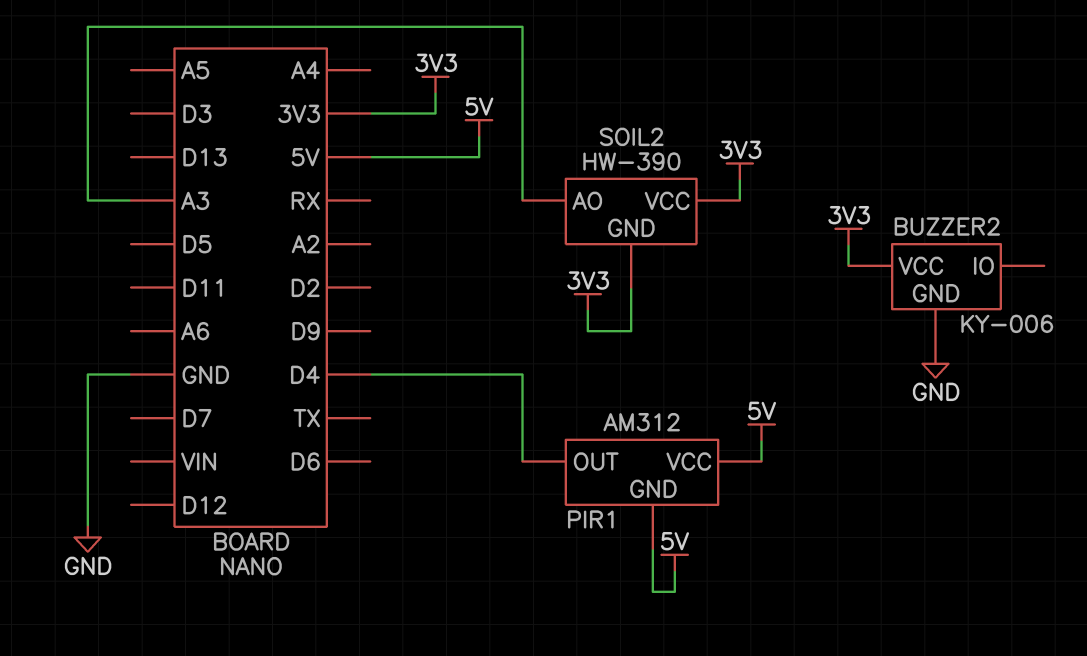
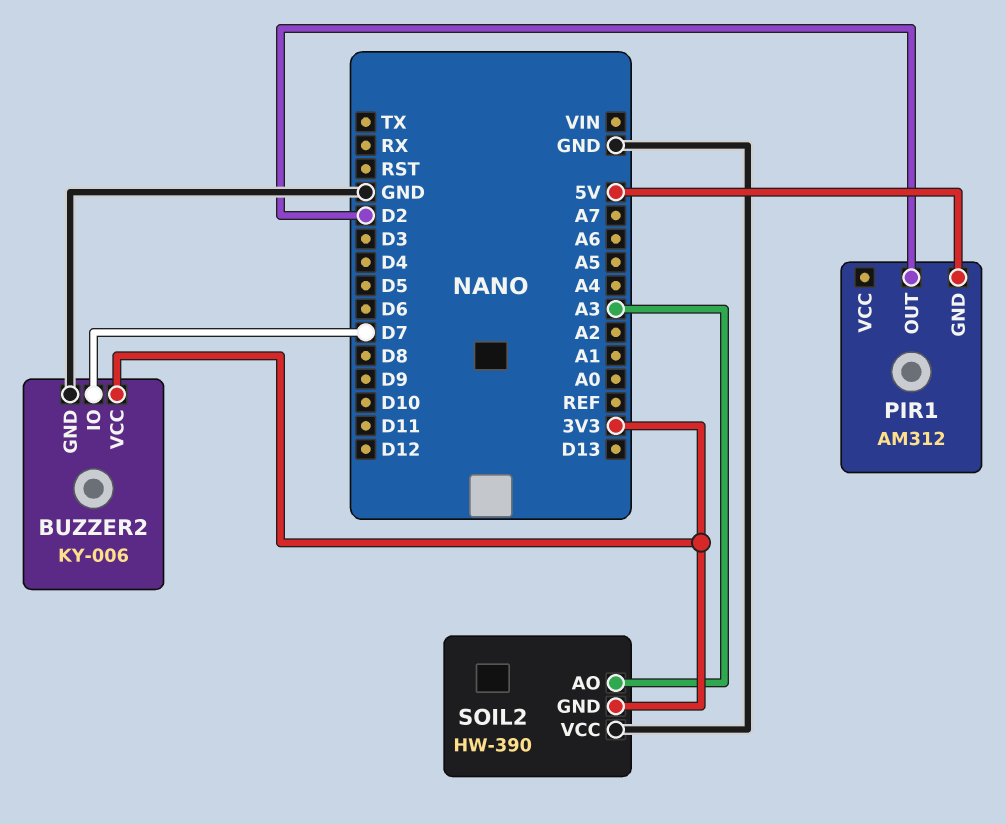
BUZZER2 pin IO: none -> D7
PIR1 pin OUT: D4 -> D2
PIR1 pin VCC: 5V -> none
SOIL2 pin VCC: 3V3 -> GND

